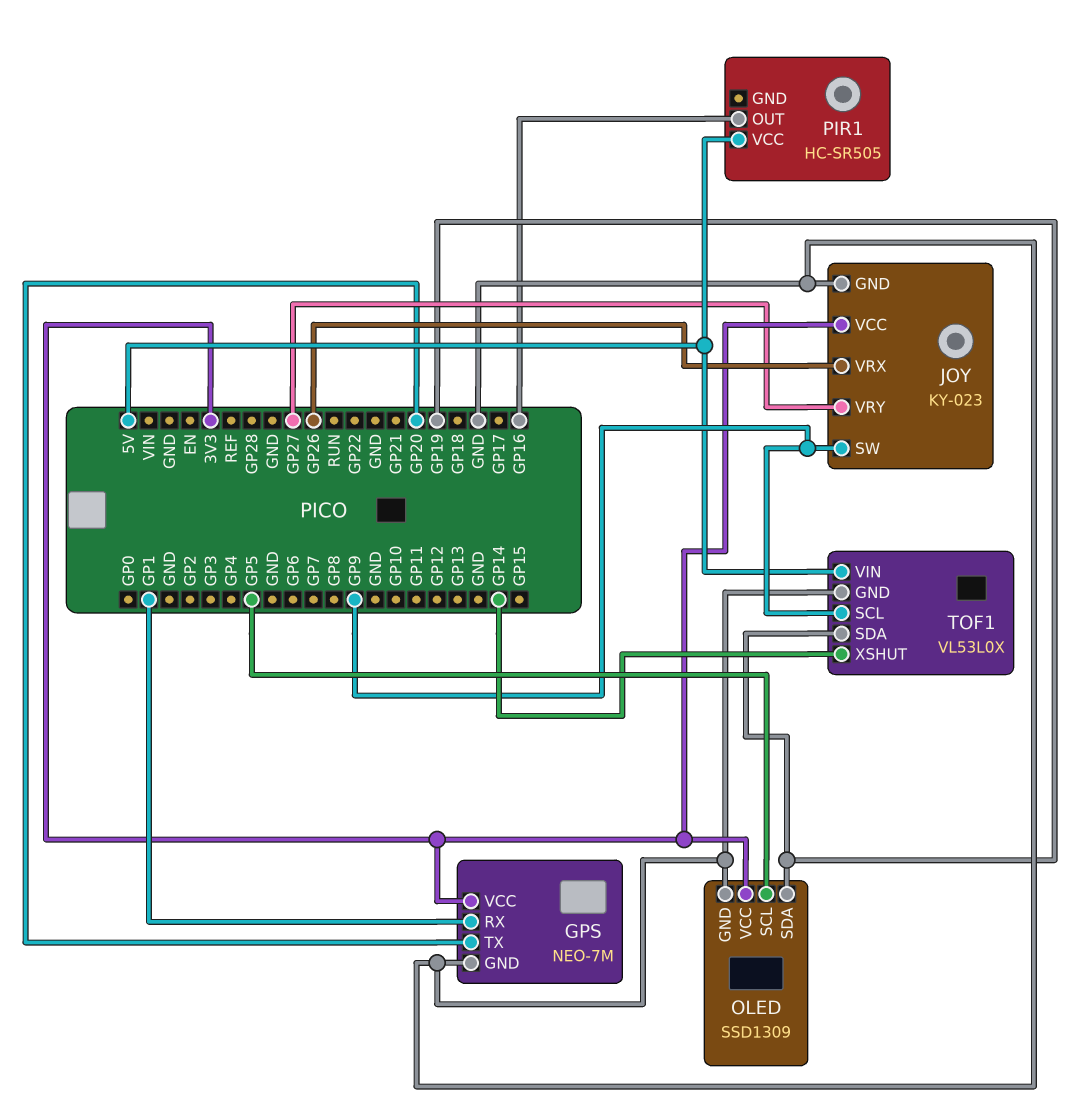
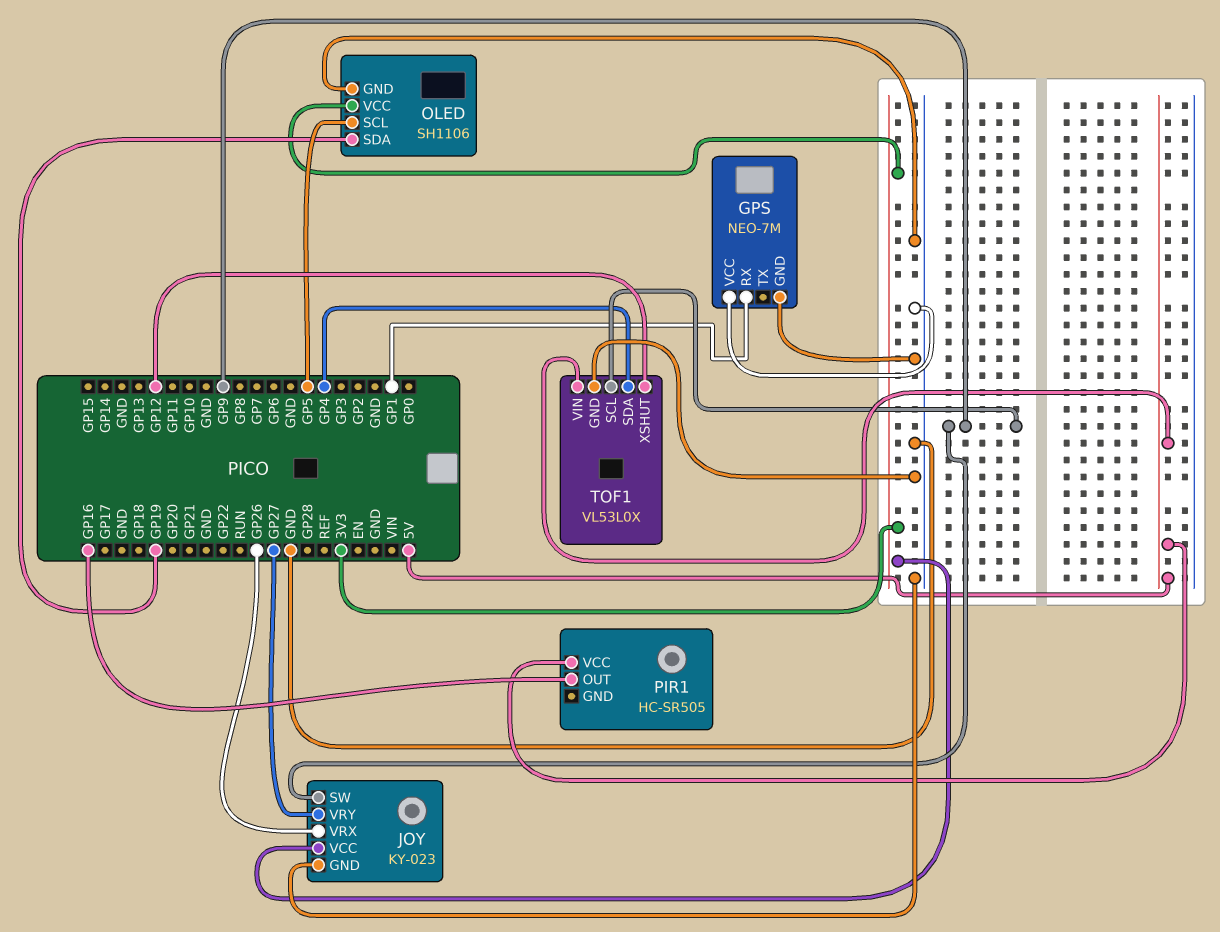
GPS pin TX: GP20 -> none
GPS pin VCC: 3V3 -> GND
OLED: SSD1309 -> SH1106
TOF1 pin SDA: GP19 -> GP4
TOF1 pin XSHUT: GP14 -> GP12

